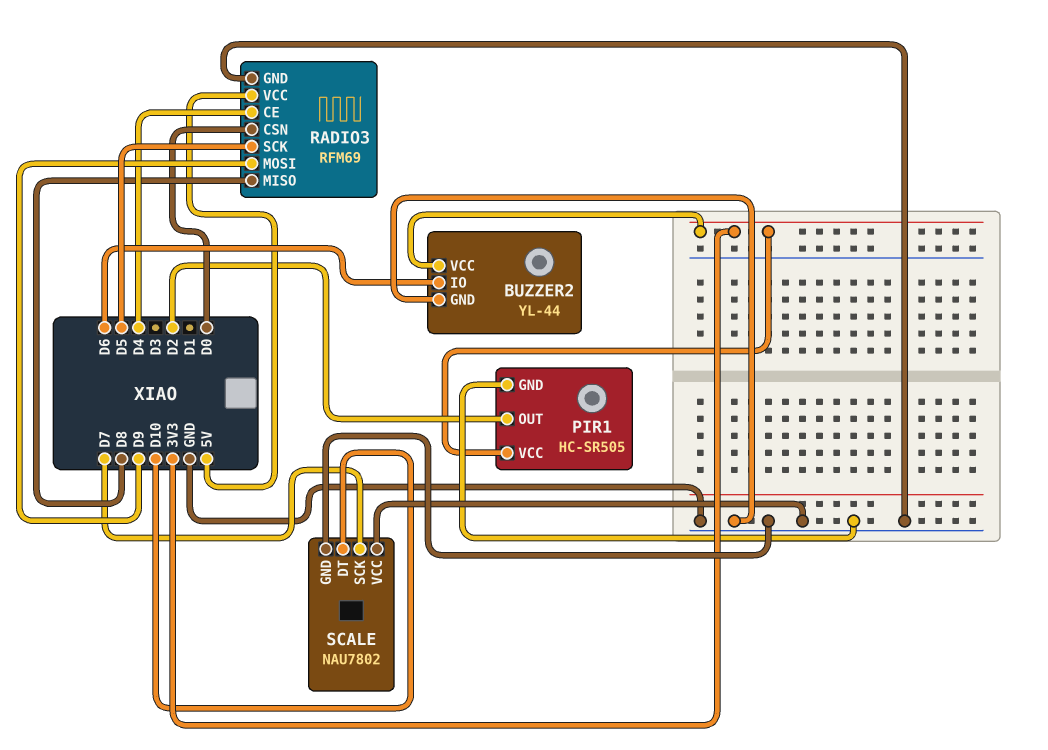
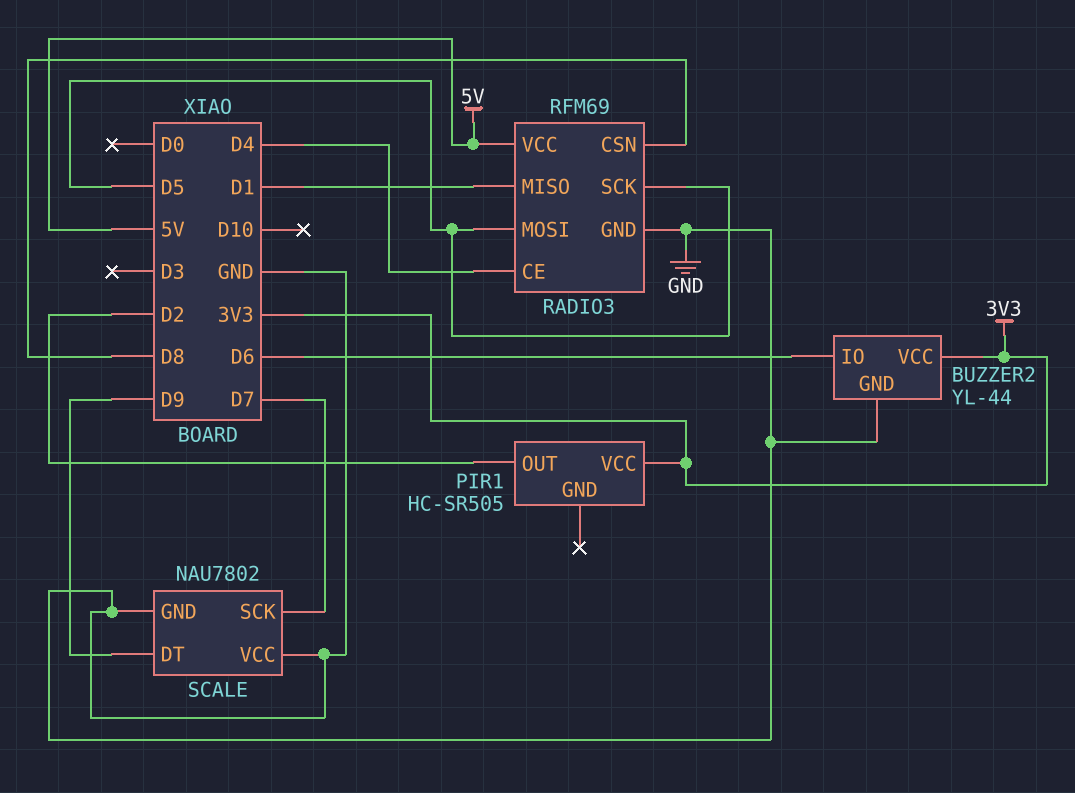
PIR1 pin GND: GND -> none
RADIO3 pin CSN: D0 -> D8
RADIO3 pin MISO: D8 -> D1
RADIO3 pin MOSI: D9 -> D5
SCALE pin DT: D10 -> D9

